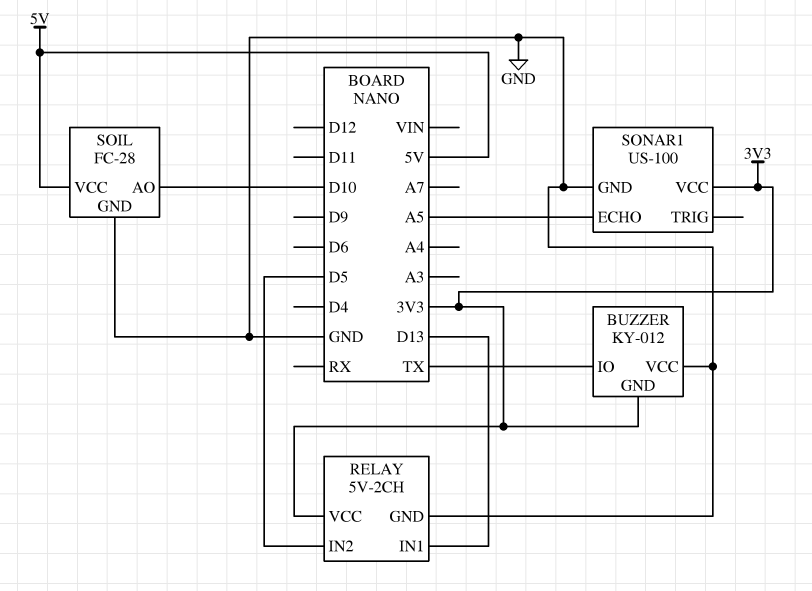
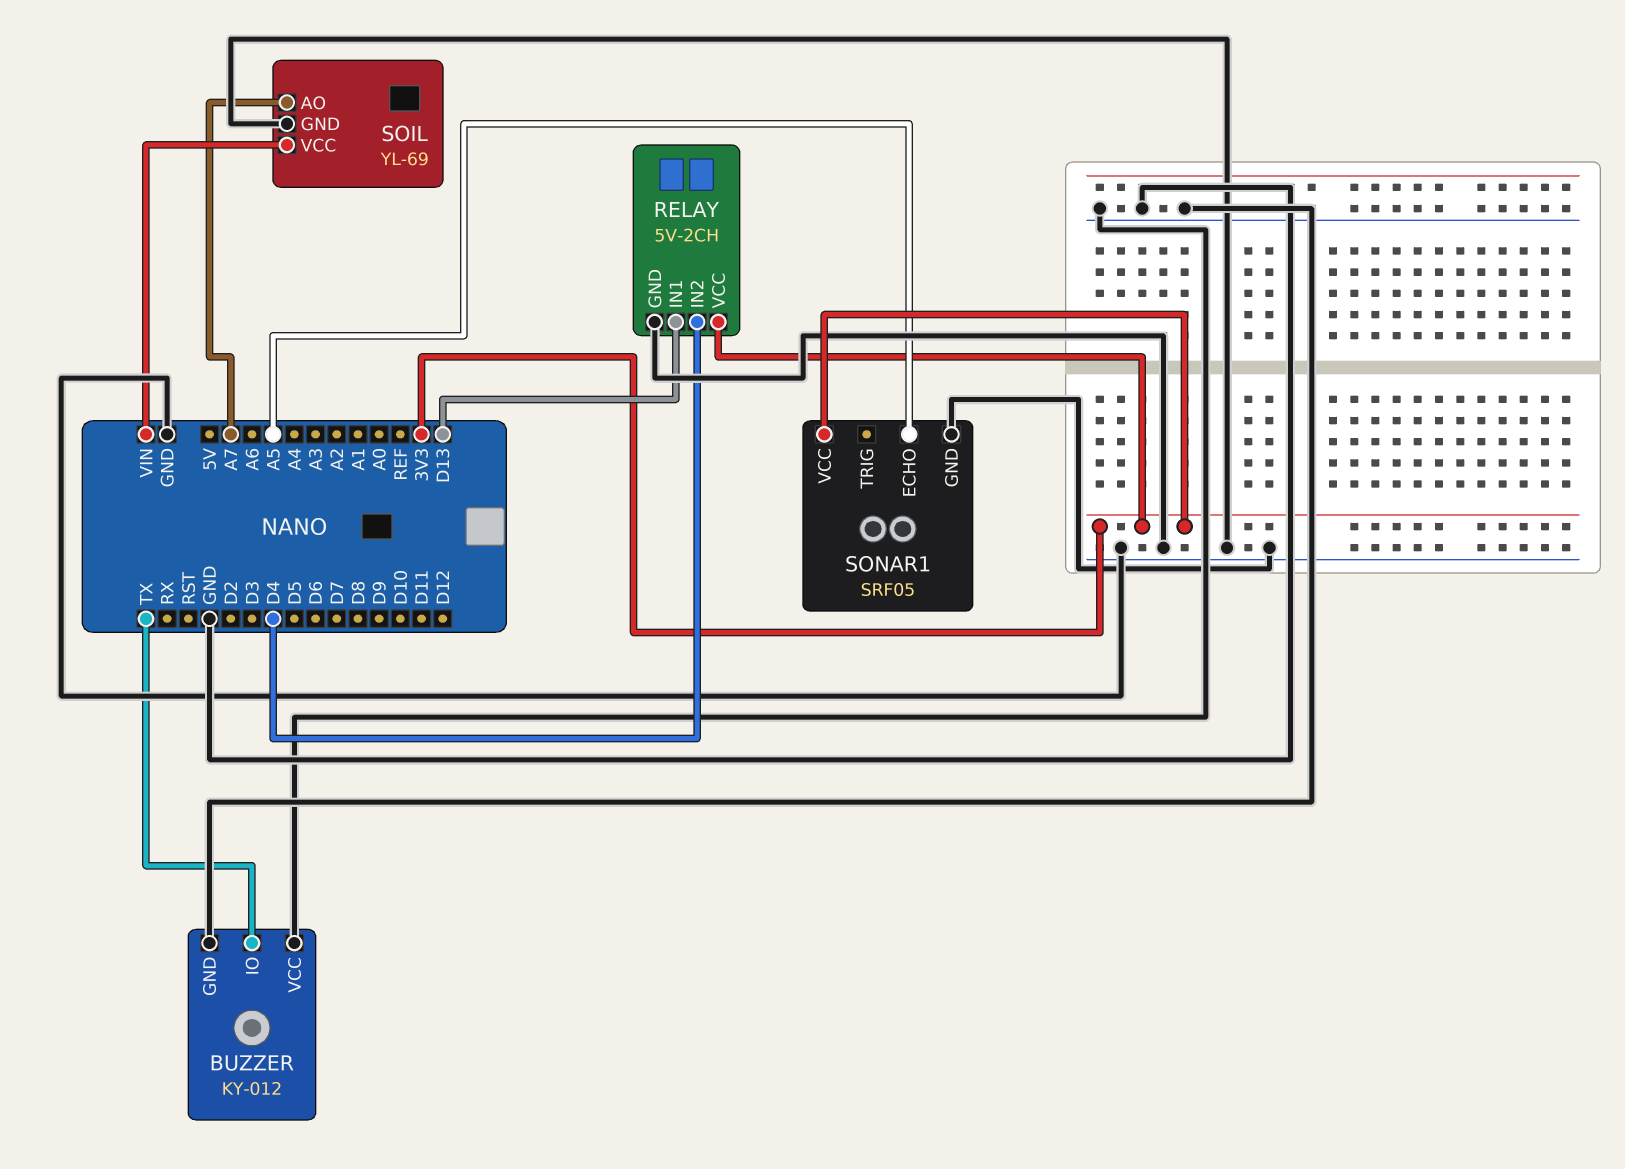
BUZZER pin GND: 3V3 -> GND
RELAY pin IN2: D5 -> D4
SOIL: FC-28 -> YL-69
SOIL pin AO: D10 -> A7
SOIL pin VCC: 5V -> VIN
SONAR1: US-100 -> SRF05

